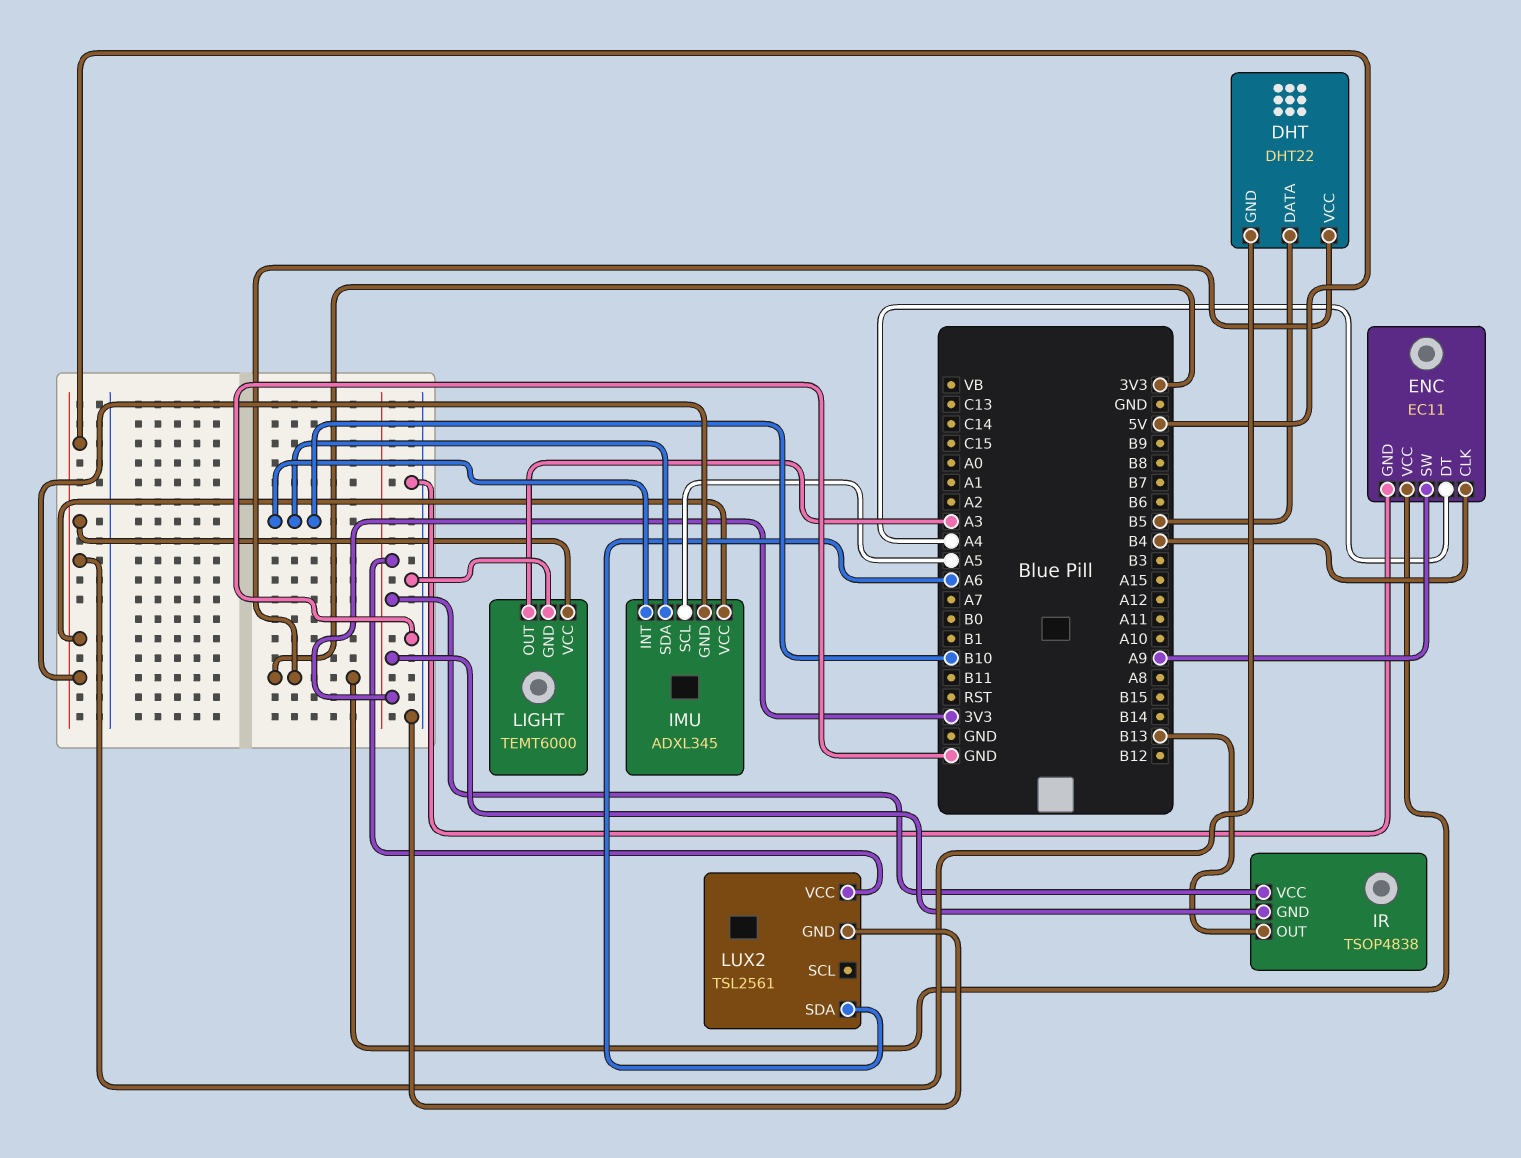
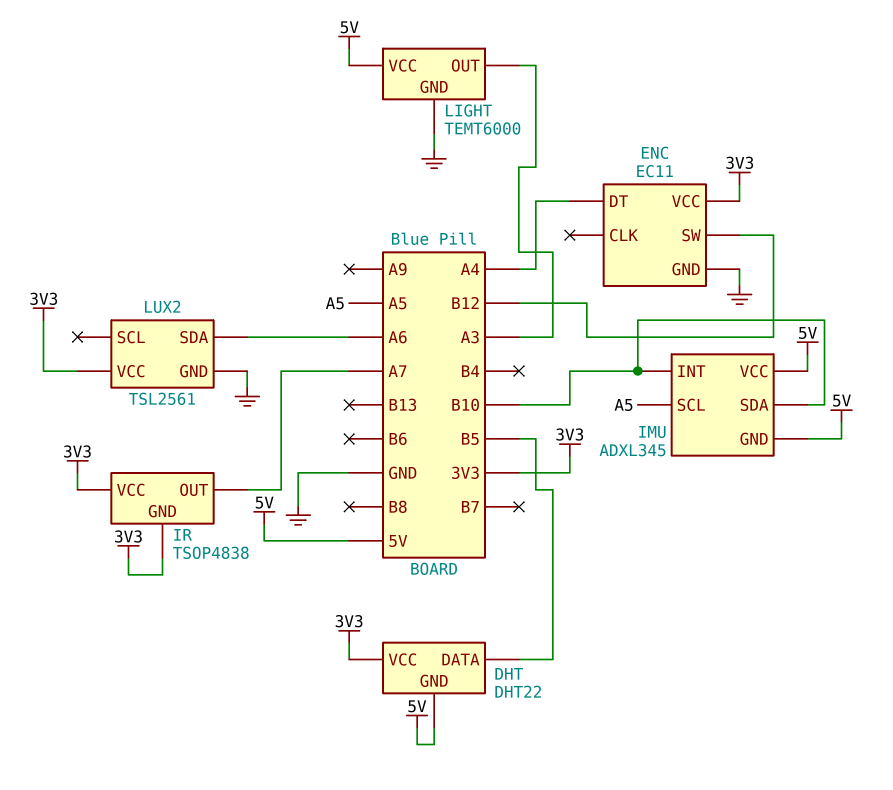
ENC pin CLK: B4 -> none
ENC pin SW: A9 -> B12
IR pin OUT: B13 -> A7

